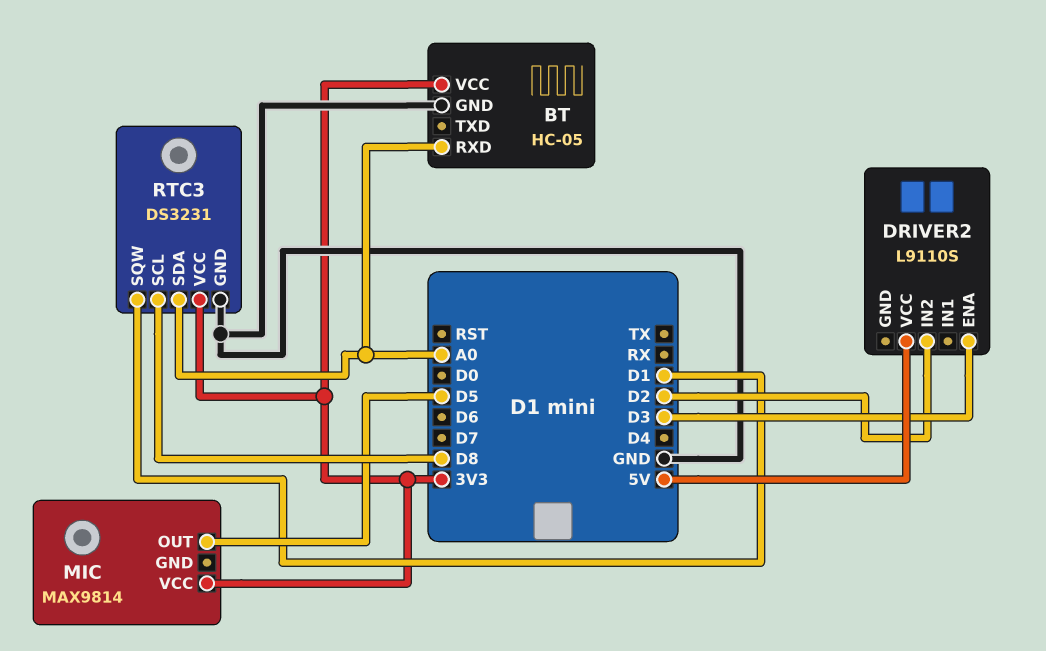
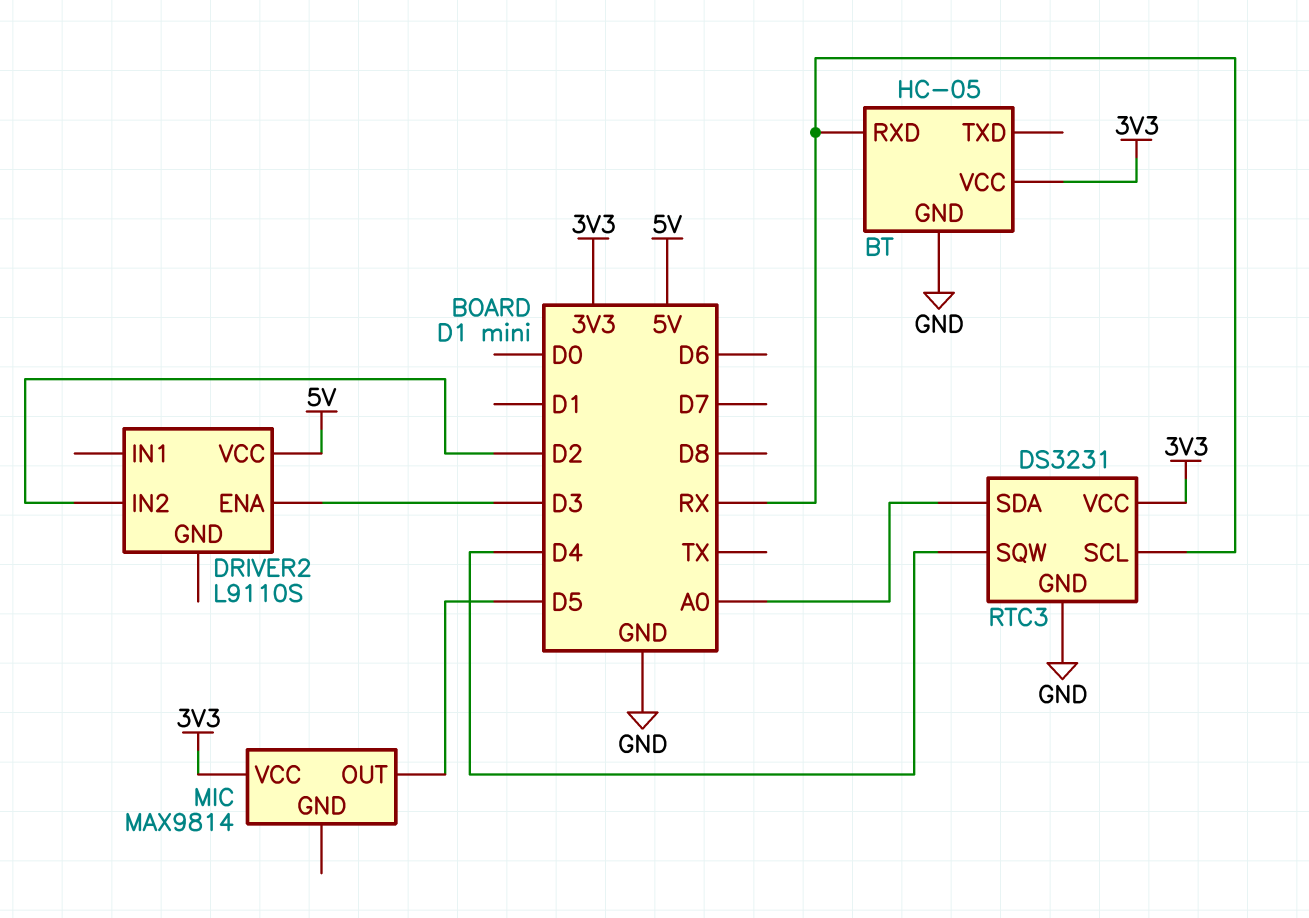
BT pin RXD: A0 -> RX
RTC3 pin SCL: D8 -> RX
RTC3 pin SQW: D1 -> D4

